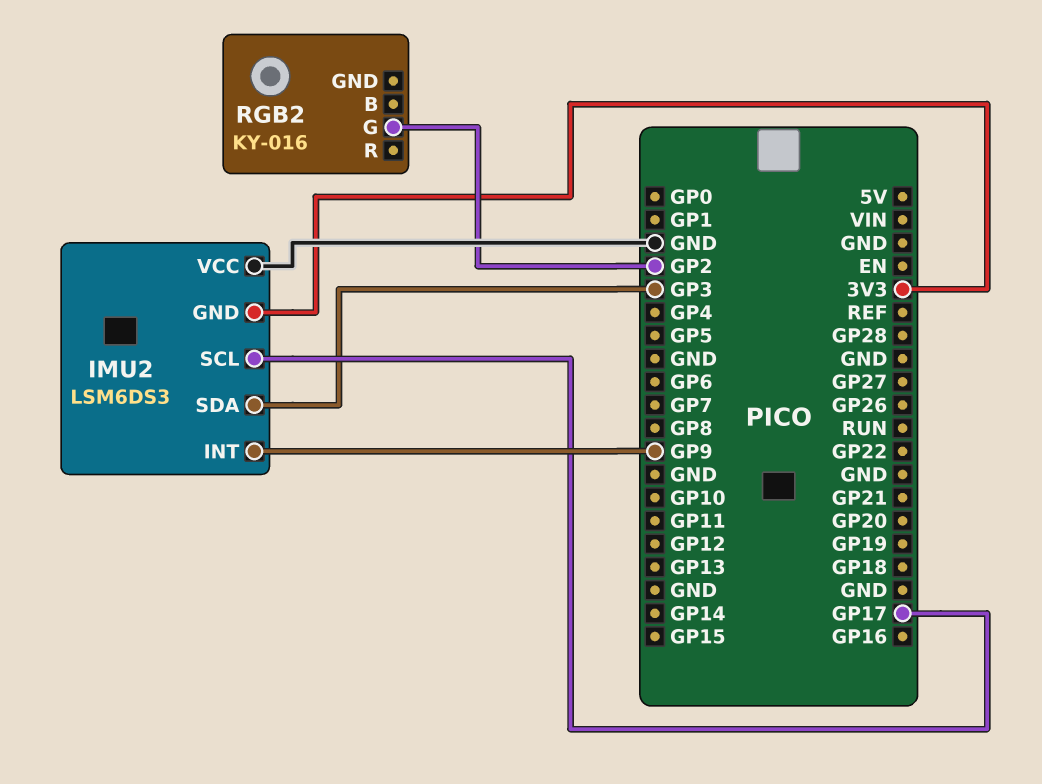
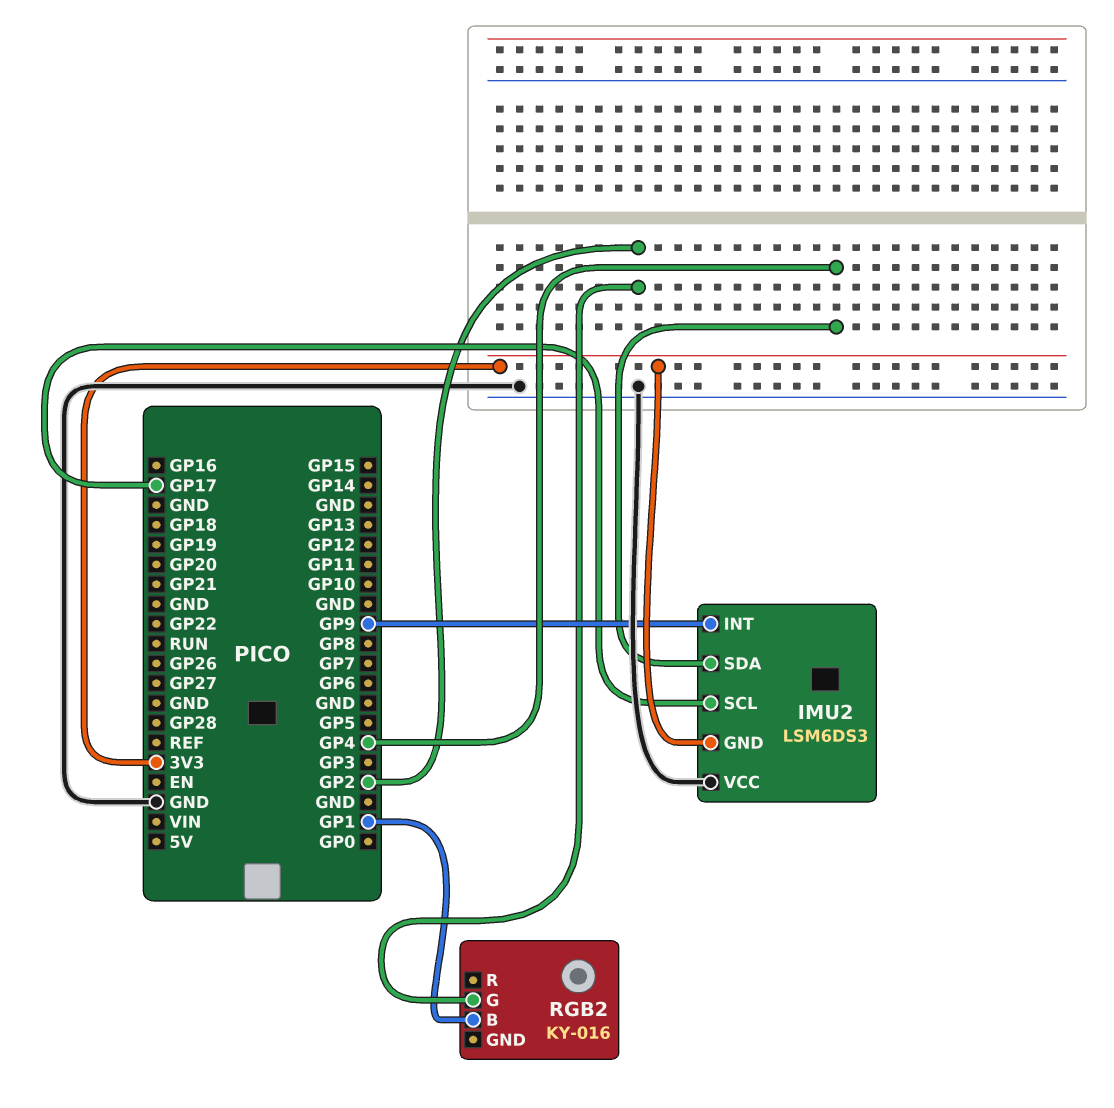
IMU2 pin SDA: GP3 -> GP4
RGB2 pin B: none -> GP1

